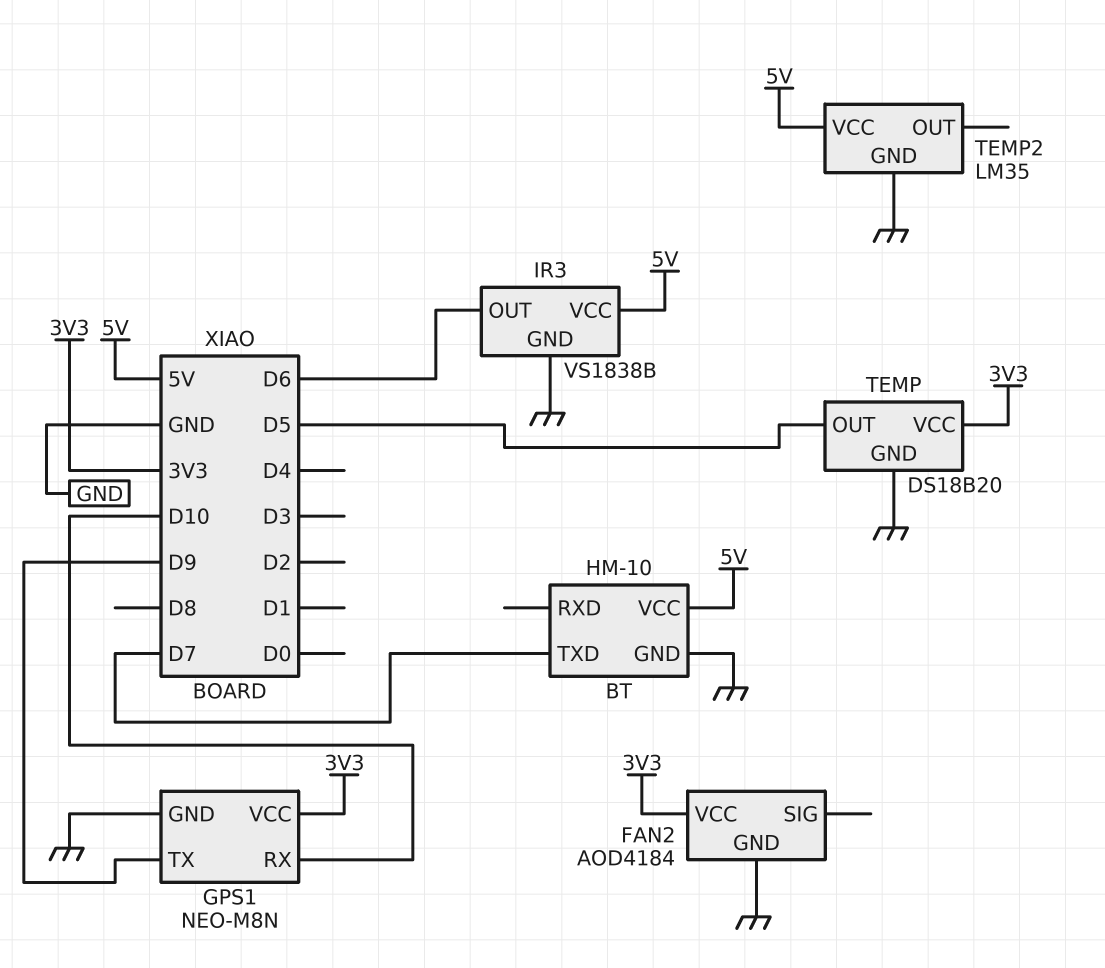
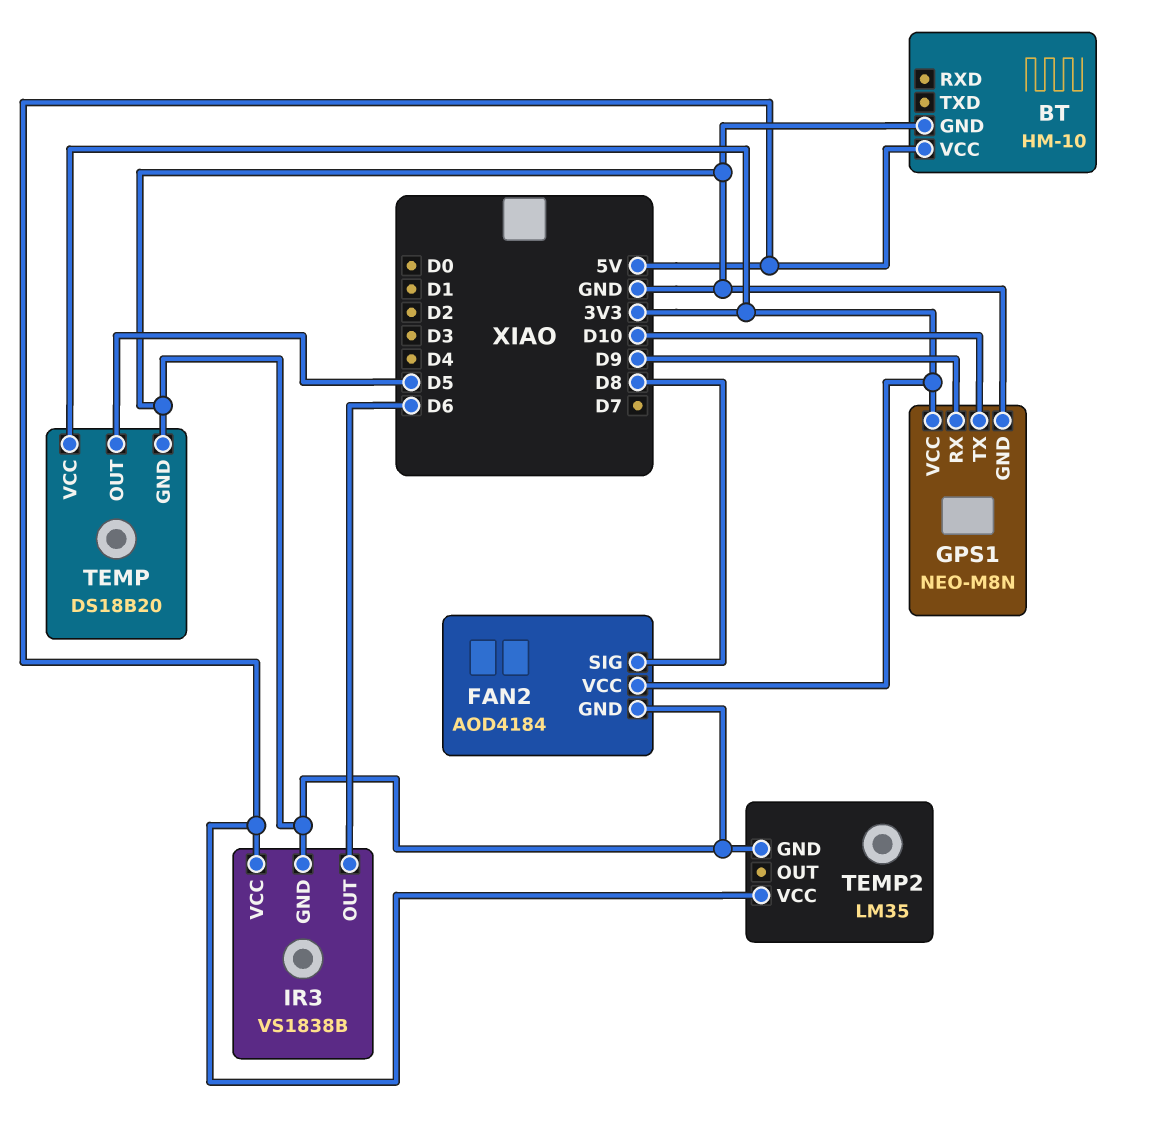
BT pin TXD: D7 -> none
FAN2 pin SIG: none -> D8
GPS1 pin RX: D10 -> D9
GPS1 pin TX: D9 -> D10

